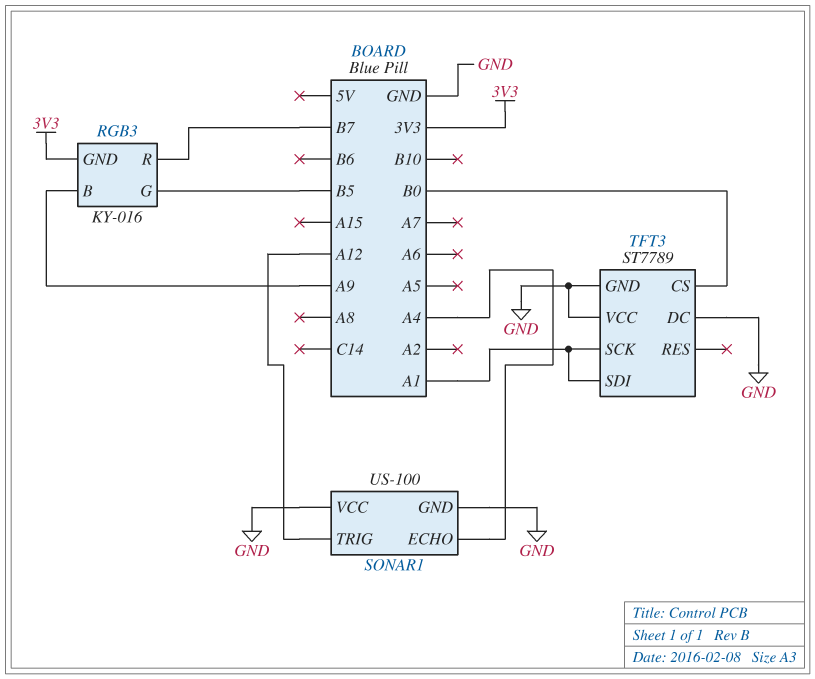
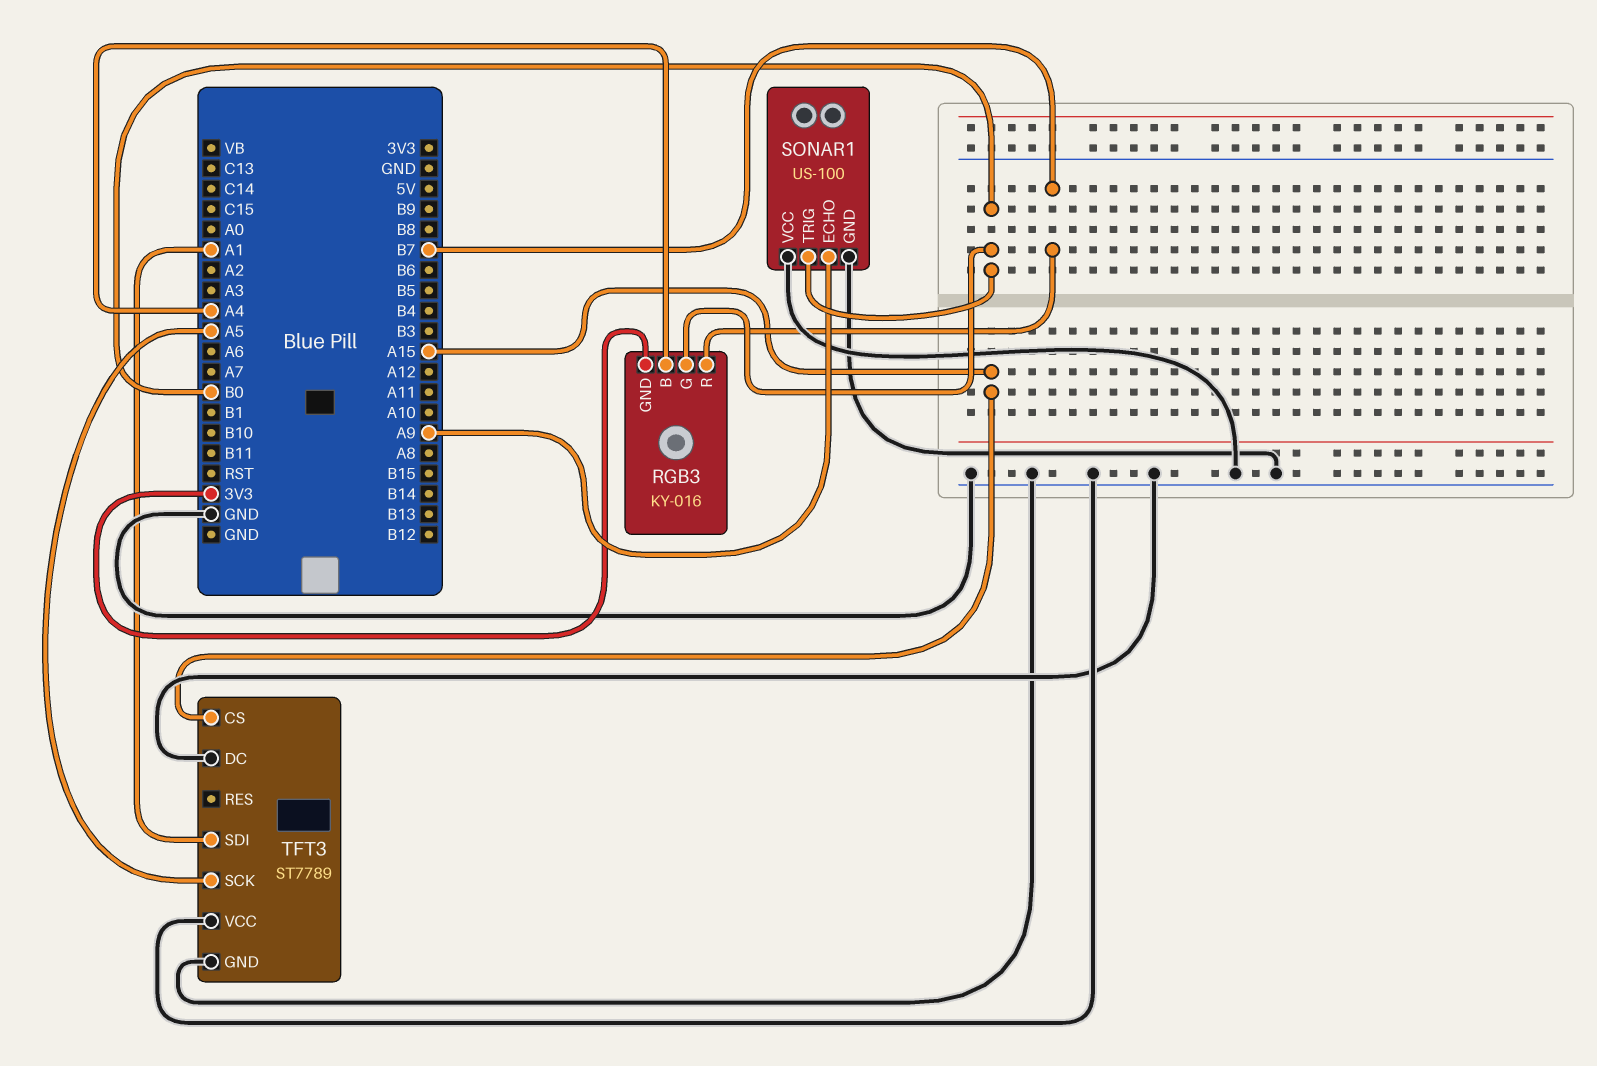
RGB3 pin B: A9 -> A4
RGB3 pin G: B5 -> B0
SONAR1 pin ECHO: A4 -> A9
SONAR1 pin TRIG: A12 -> B0
TFT3 pin CS: B0 -> A15
TFT3 pin SCK: A1 -> A5

